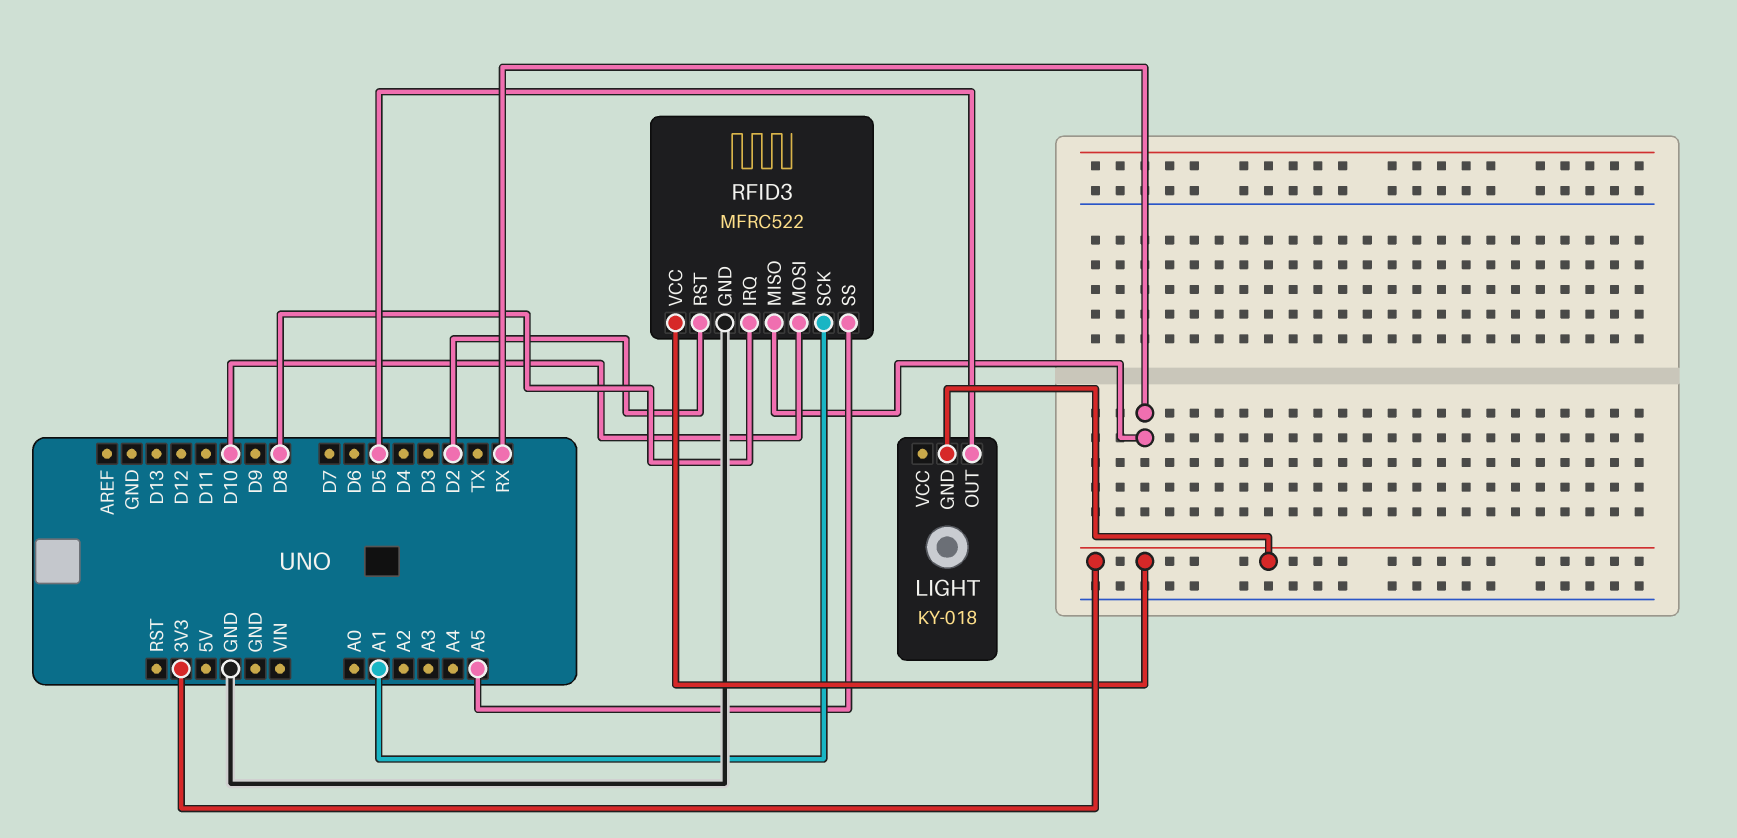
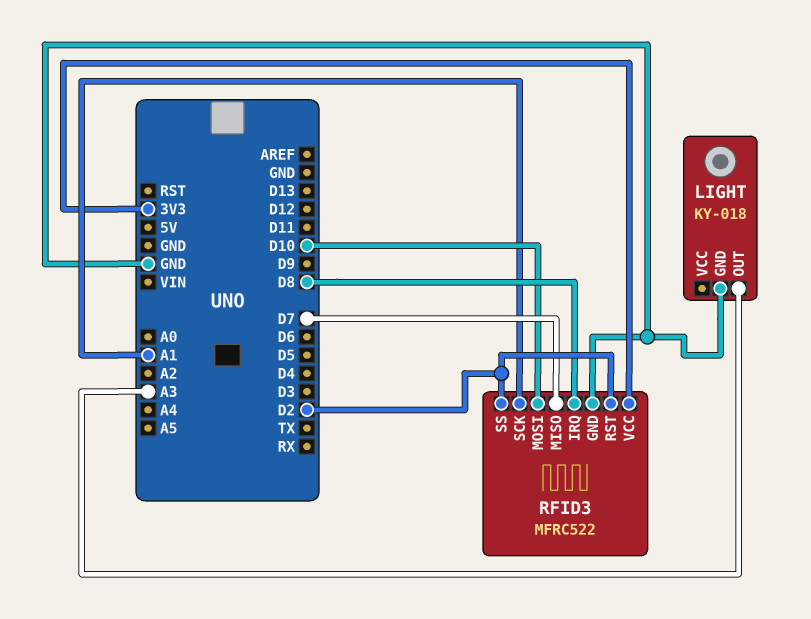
LIGHT pin GND: 3V3 -> GND
LIGHT pin OUT: D5 -> A3
RFID3 pin MISO: RX -> D7
RFID3 pin SS: A5 -> D2

